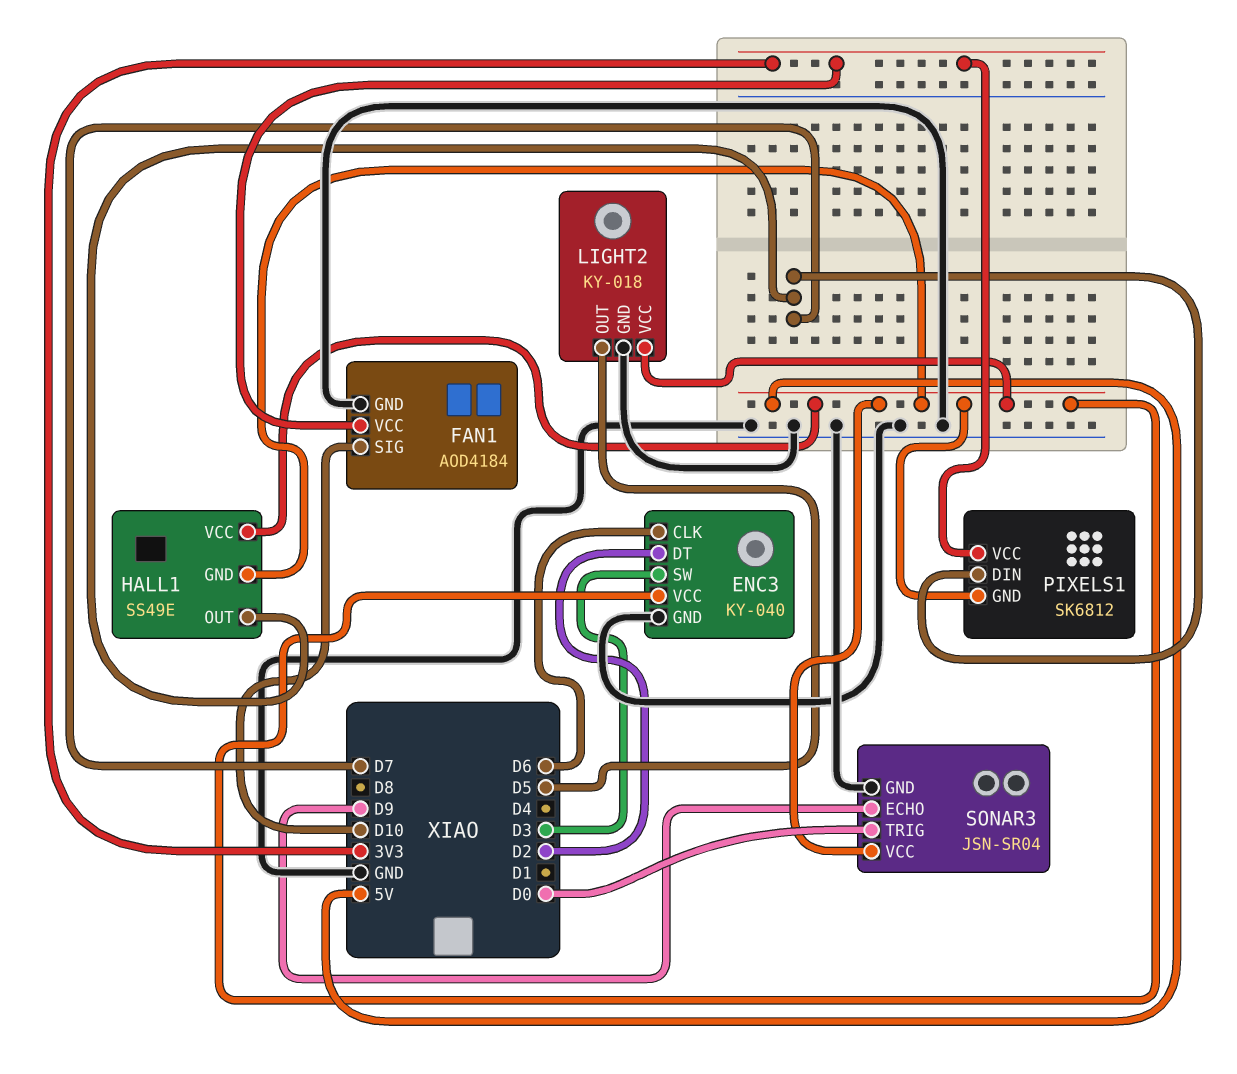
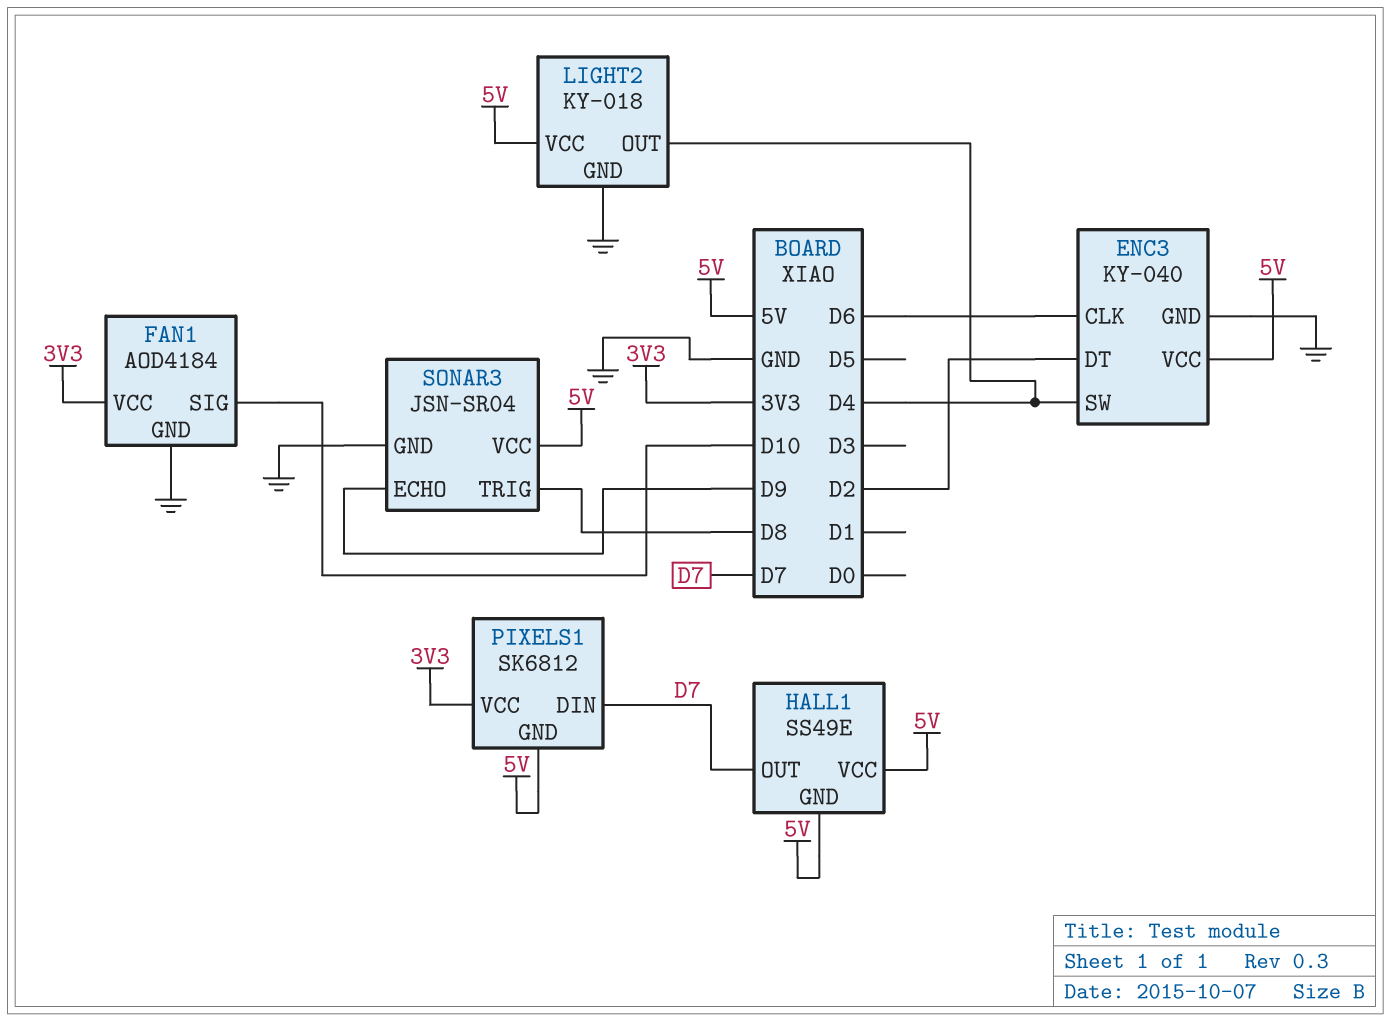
ENC3 pin SW: D3 -> D4
LIGHT2 pin OUT: D5 -> D4
SONAR3 pin TRIG: D0 -> D8

